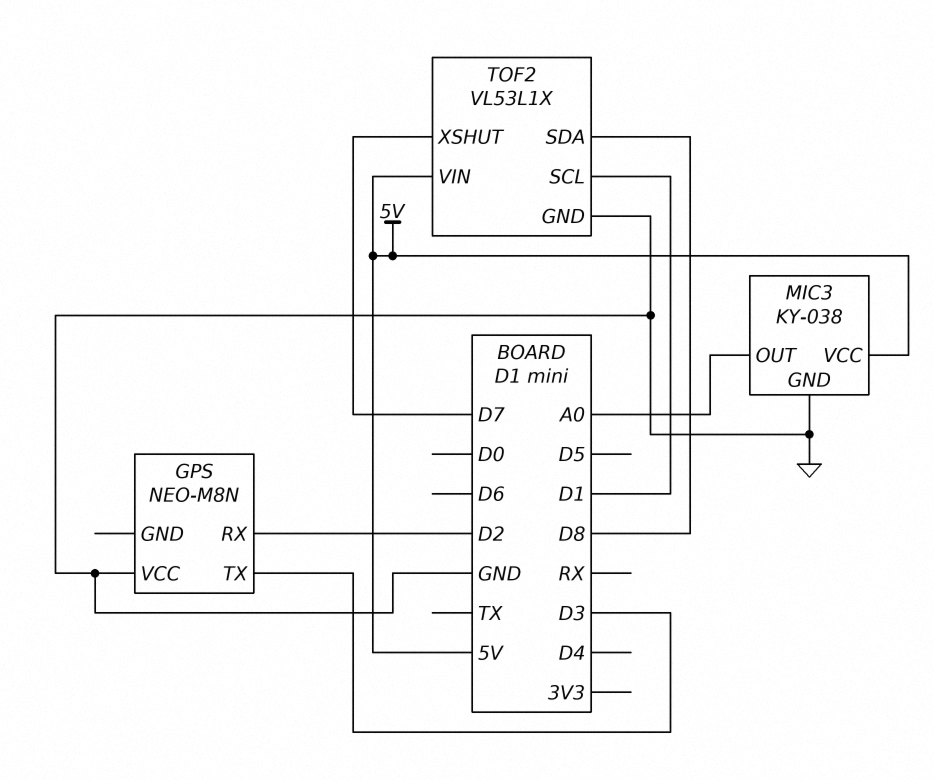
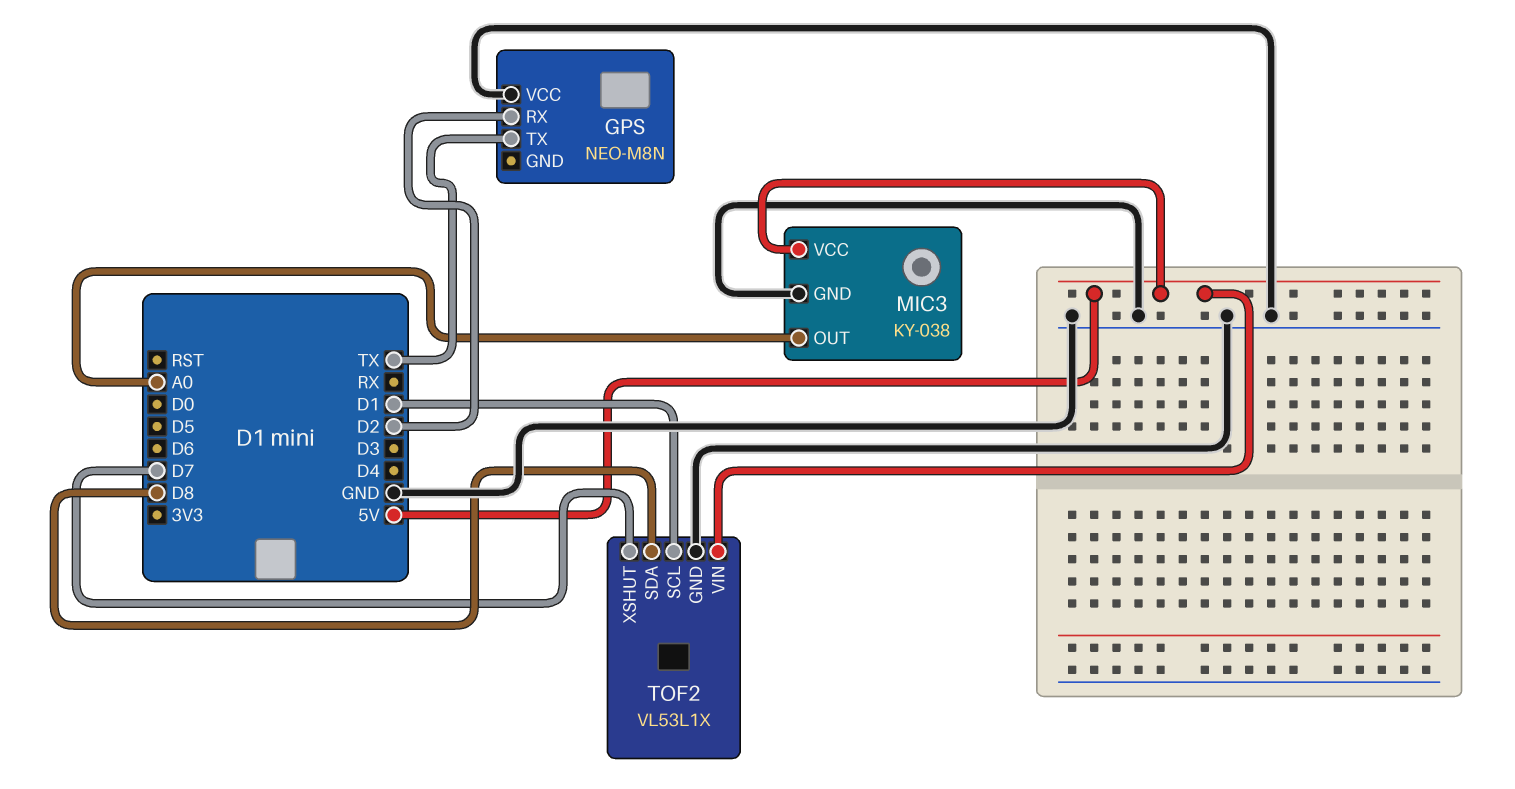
GPS pin TX: D3 -> TX

